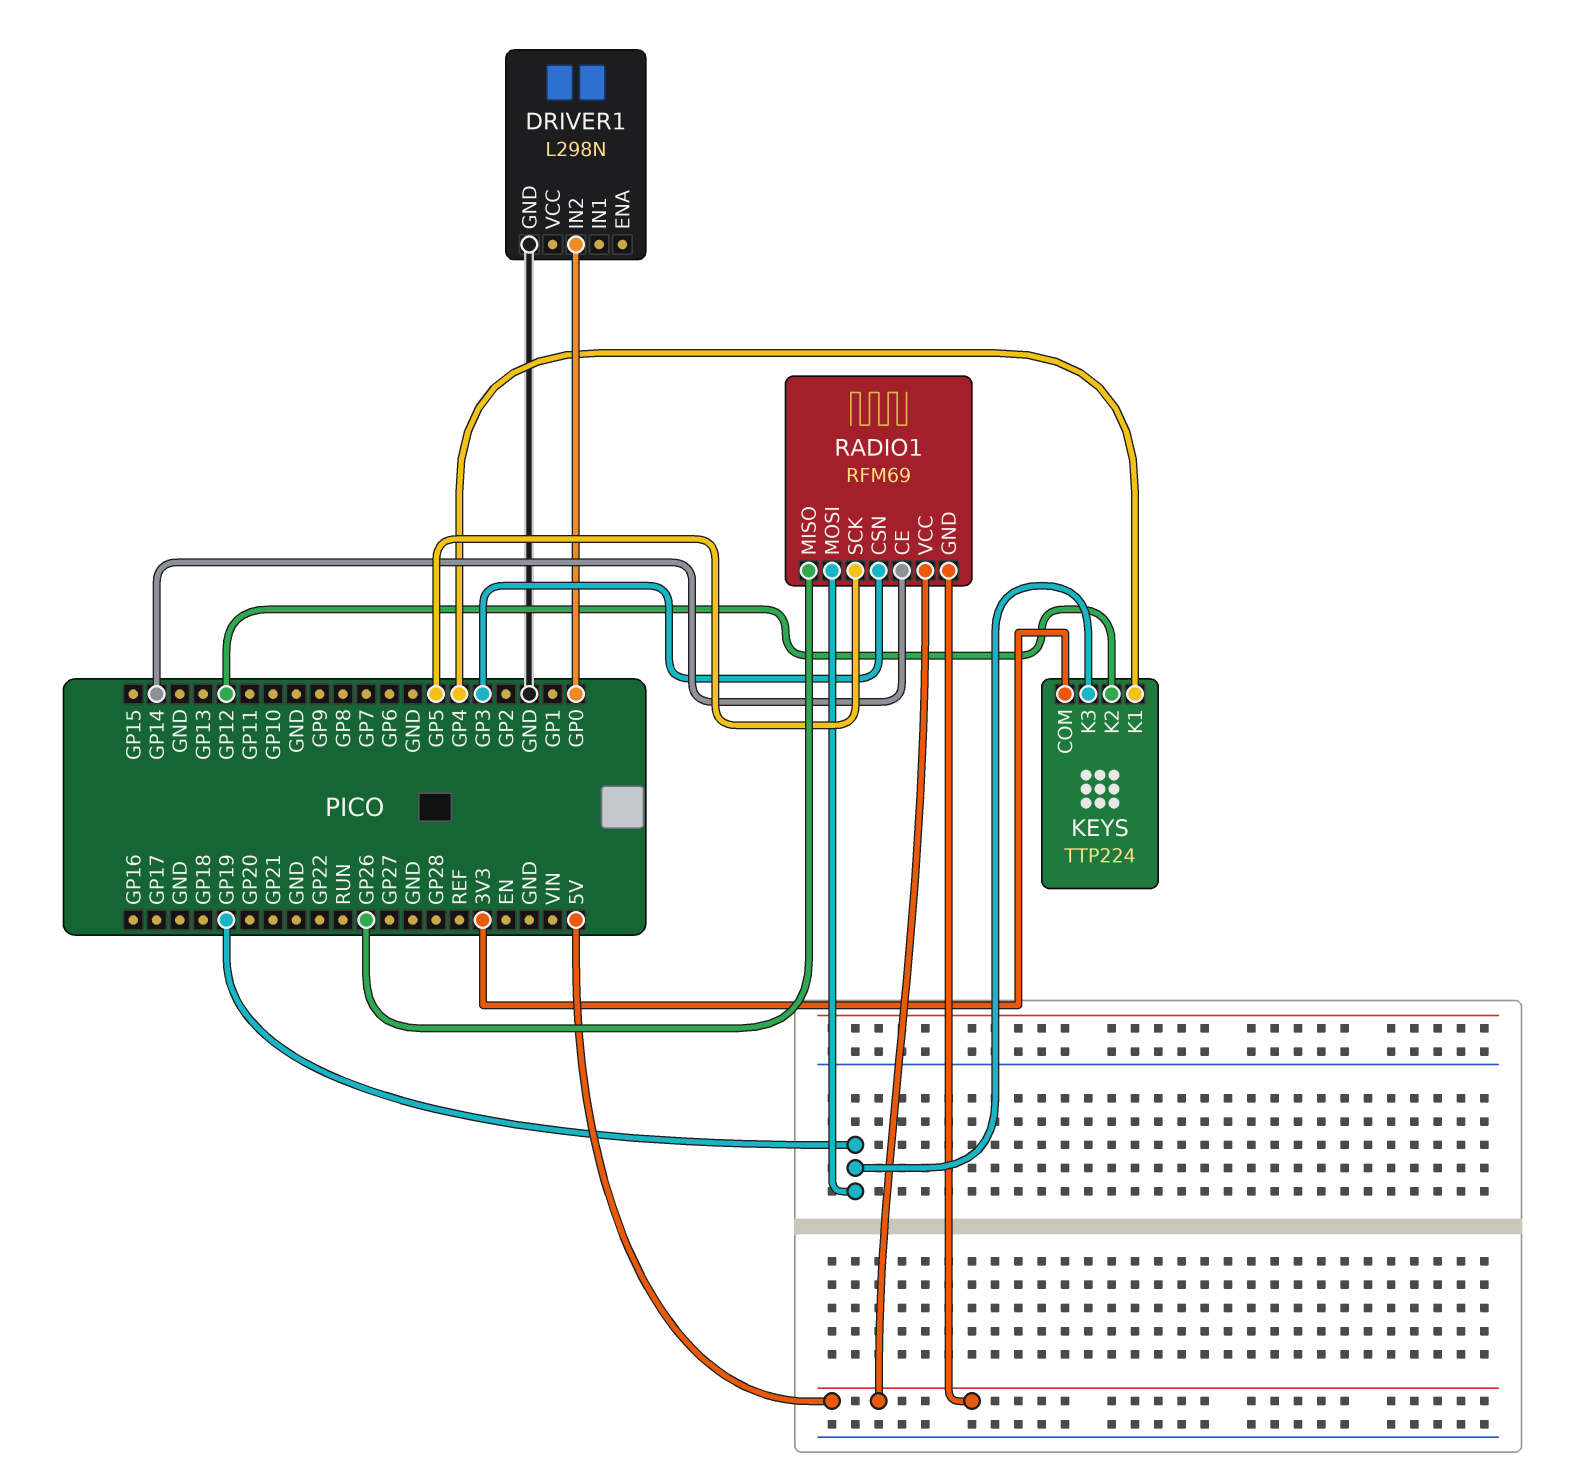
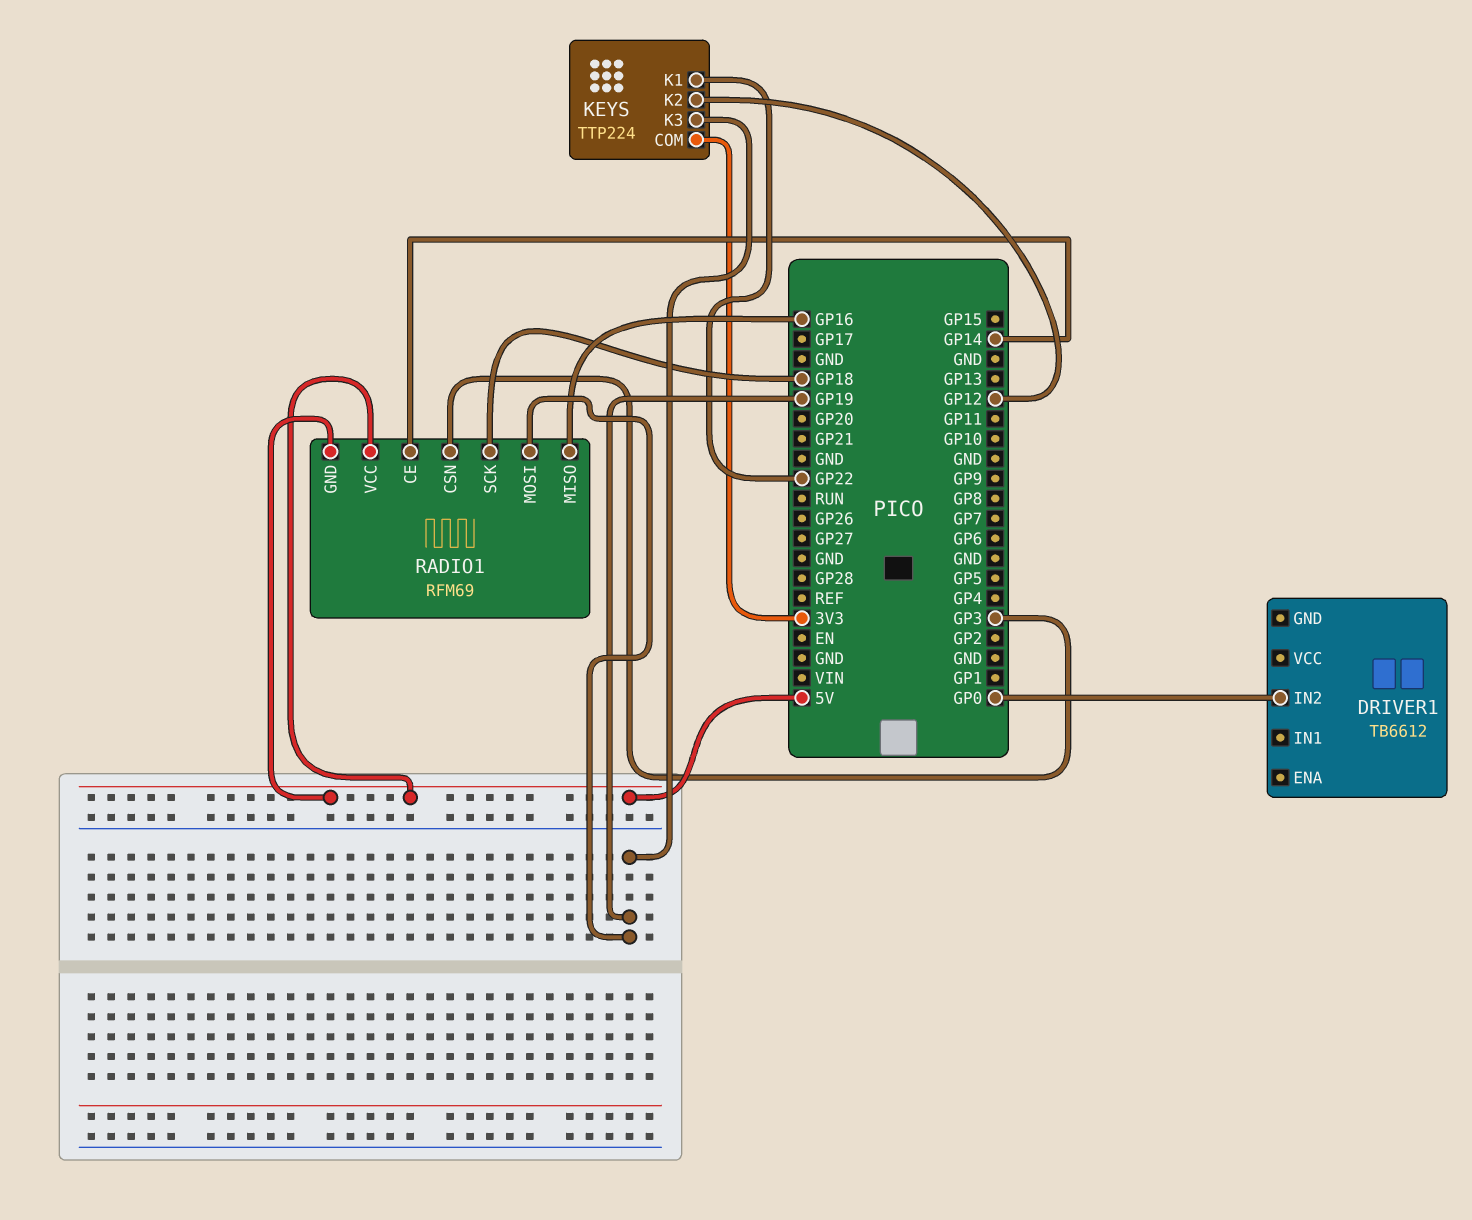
DRIVER1: L298N -> TB6612
DRIVER1 pin GND: GND -> none
KEYS pin K1: GP4 -> GP22
RADIO1 pin MISO: GP26 -> GP16
RADIO1 pin SCK: GP5 -> GP18

